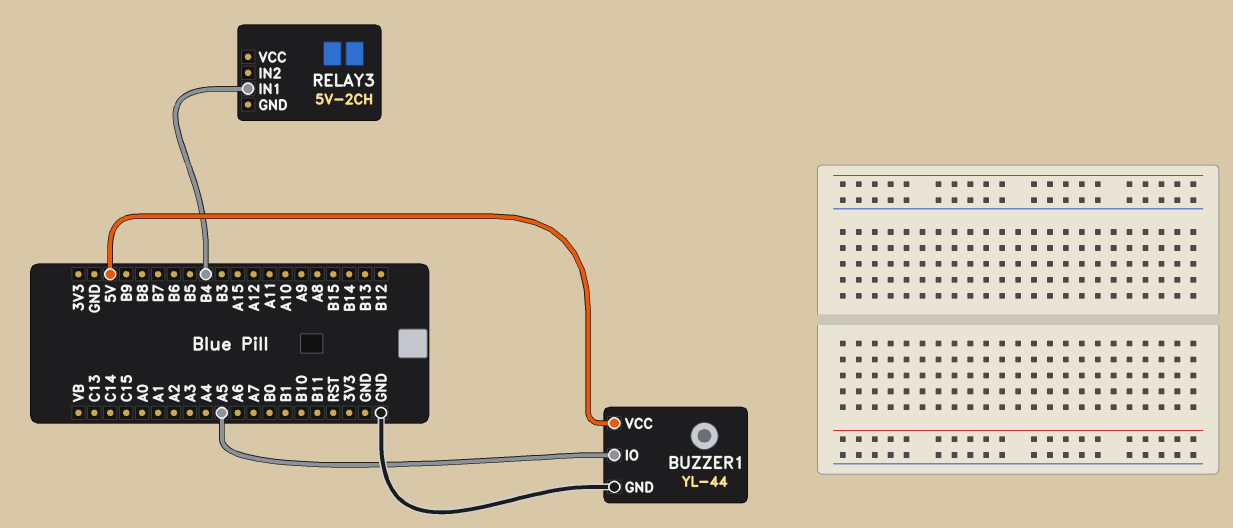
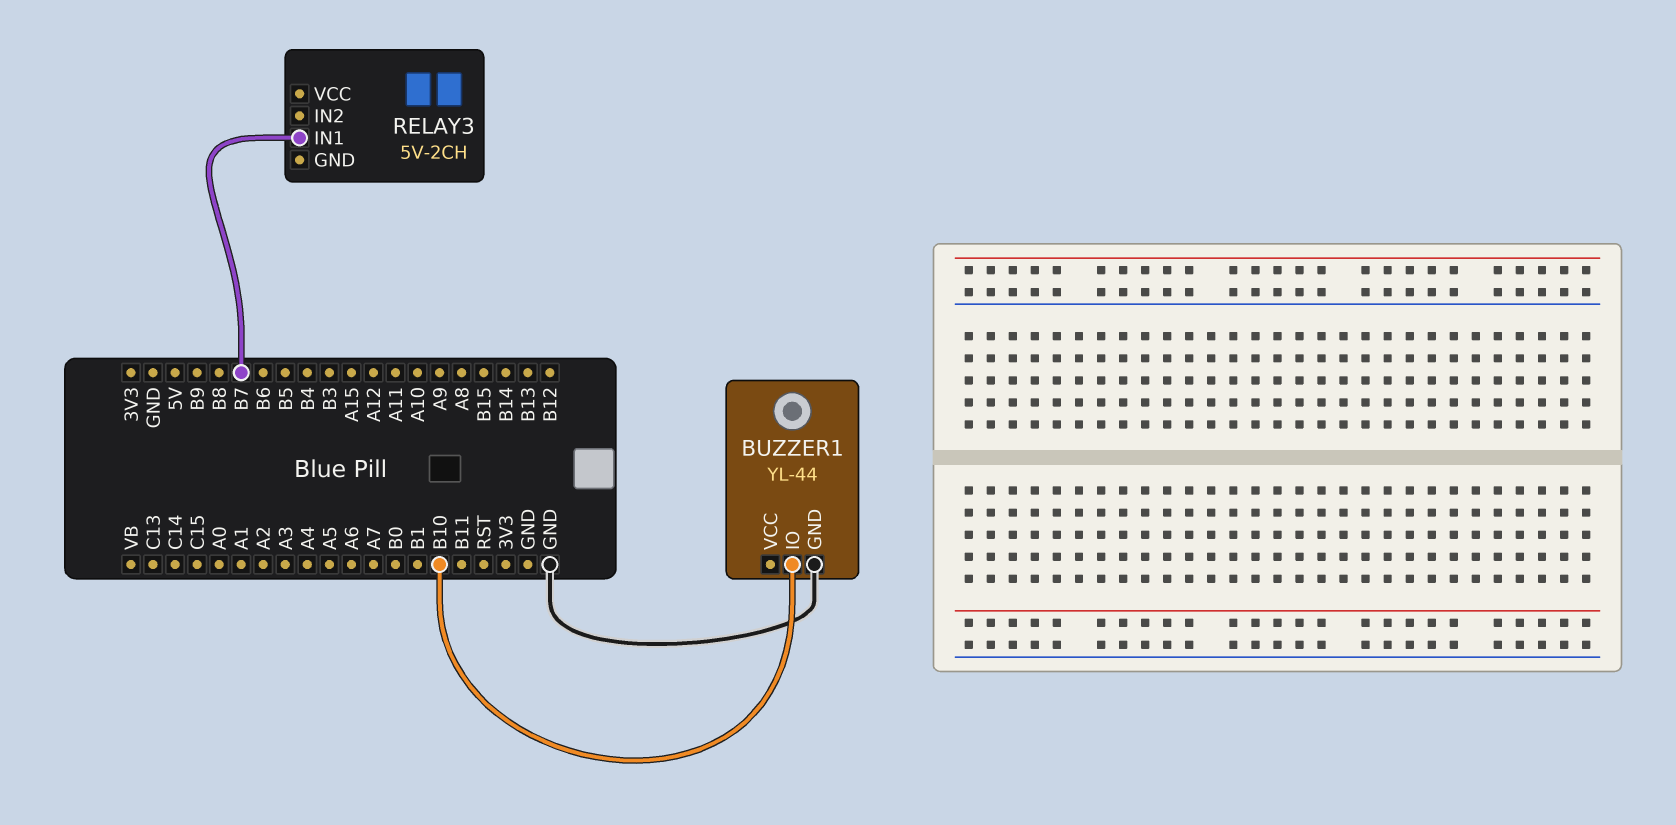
BUZZER1 pin IO: A5 -> B10
BUZZER1 pin VCC: 5V -> none
RELAY3 pin IN1: B4 -> B7

